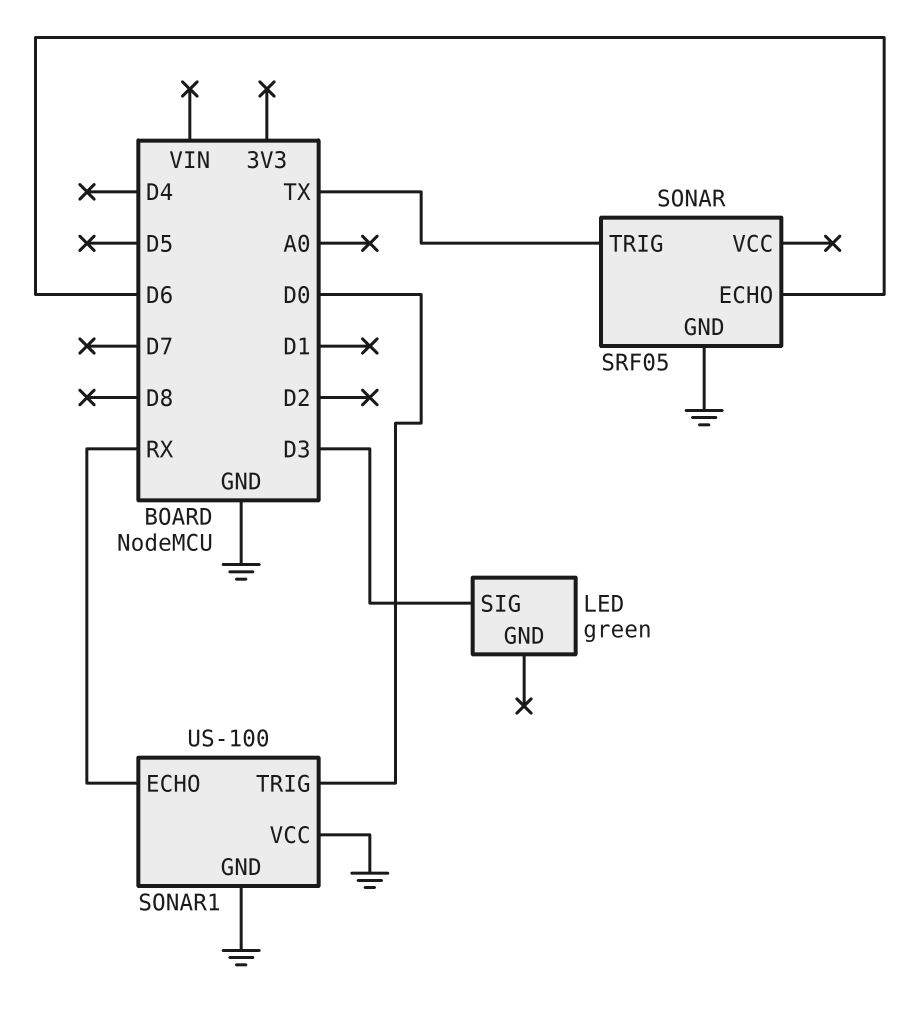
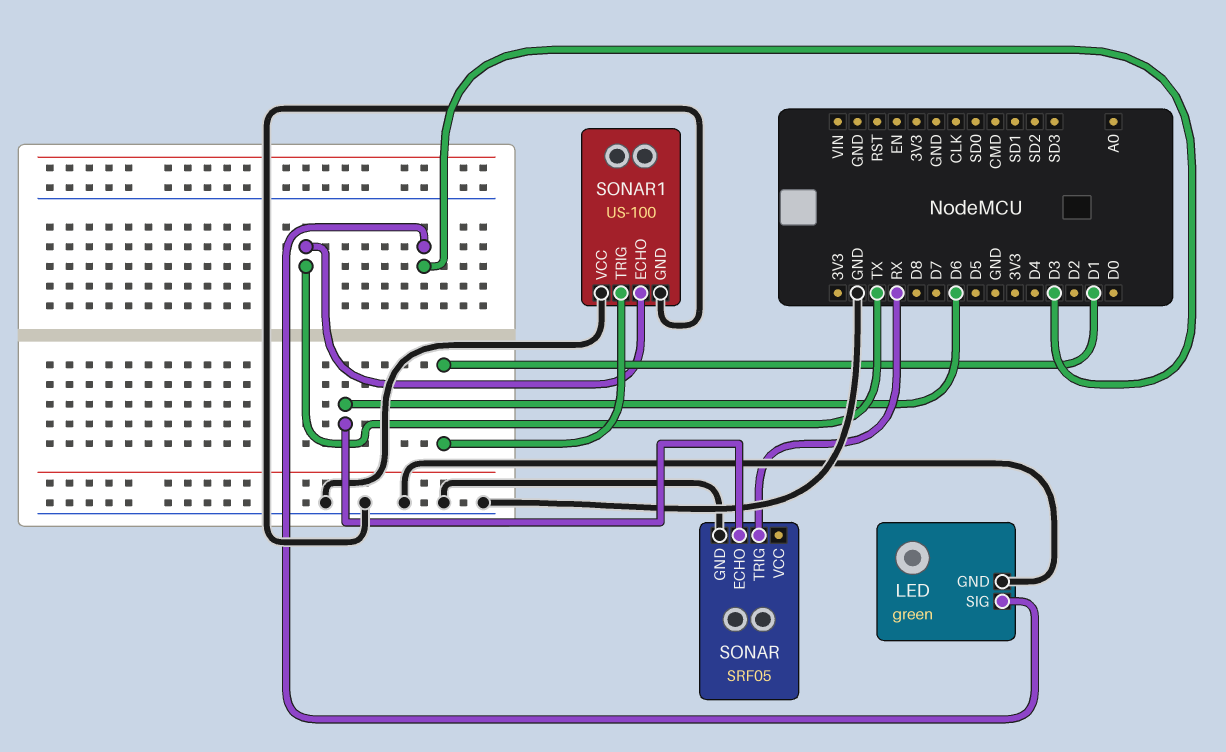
LED pin GND: none -> GND
SONAR pin TRIG: TX -> RX
SONAR1 pin ECHO: RX -> TX
SONAR1 pin TRIG: D0 -> D1

